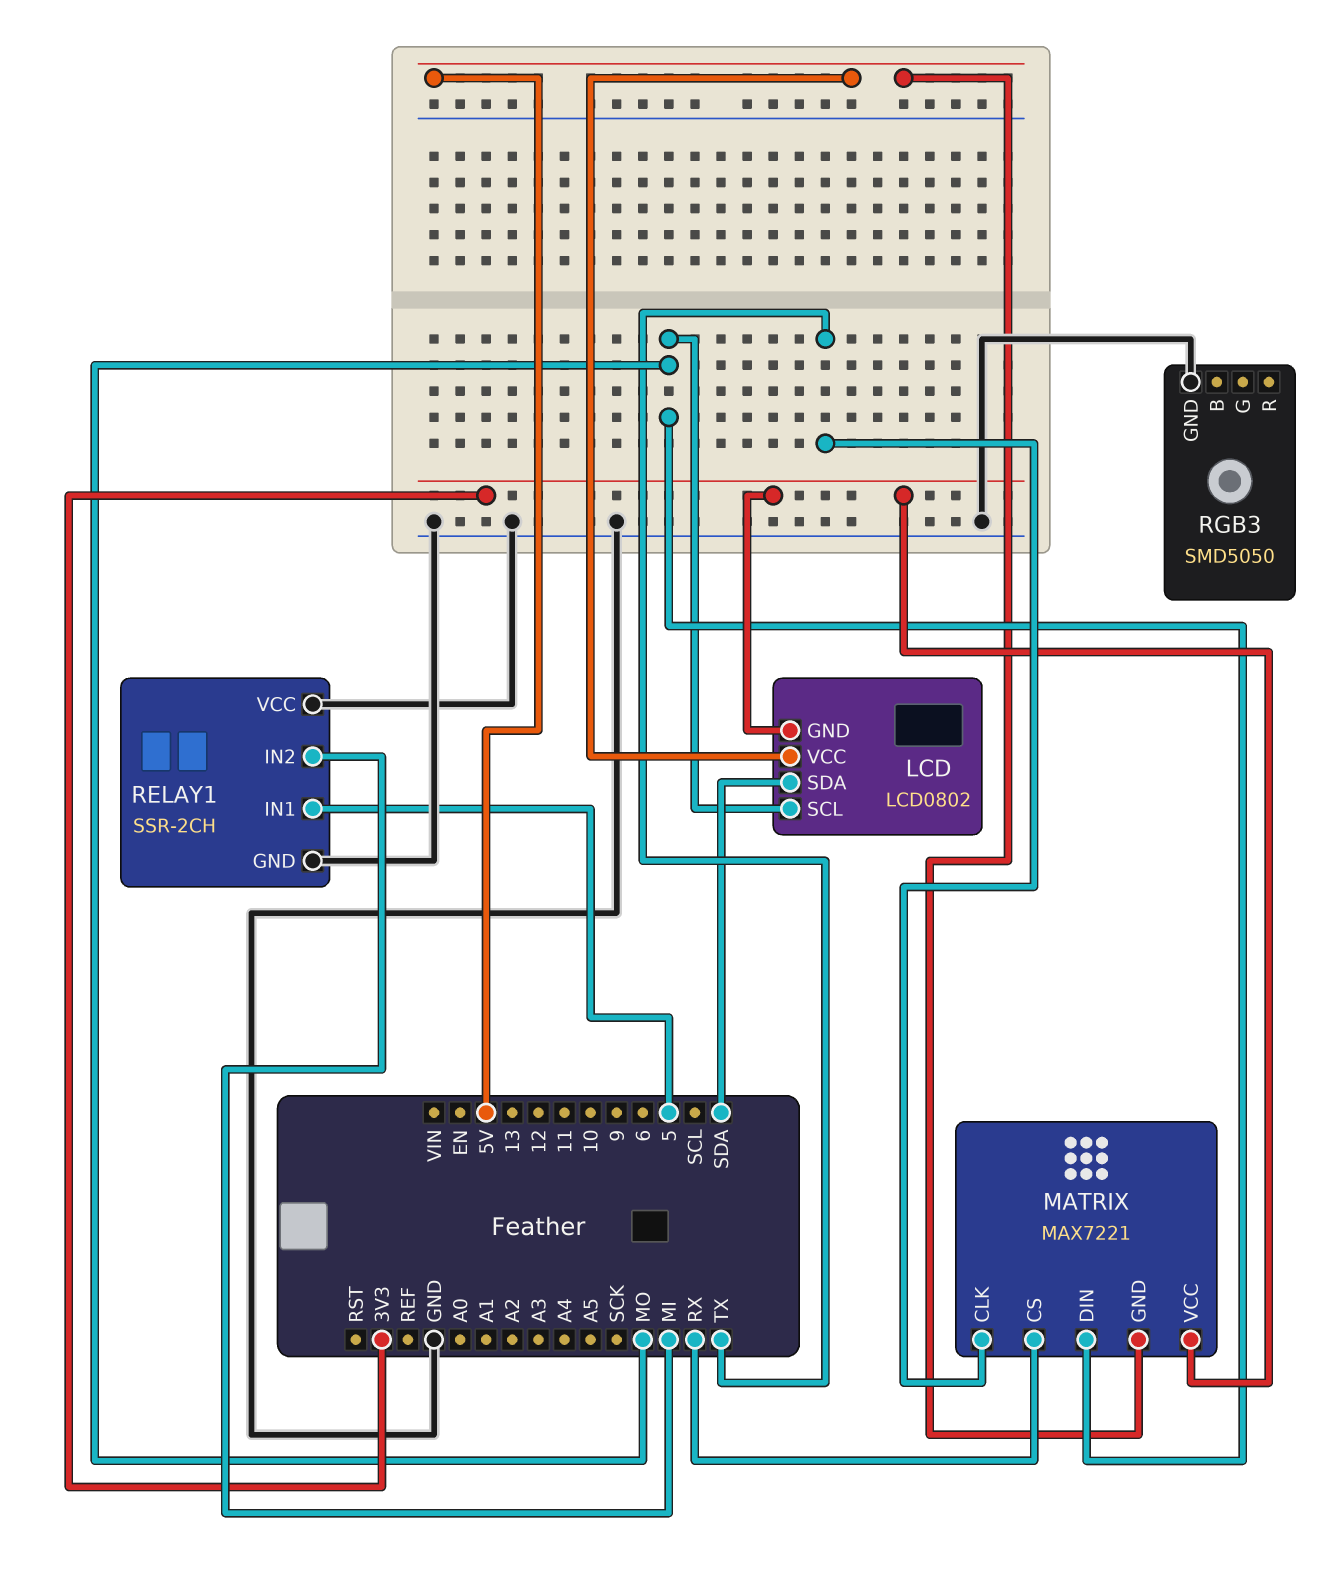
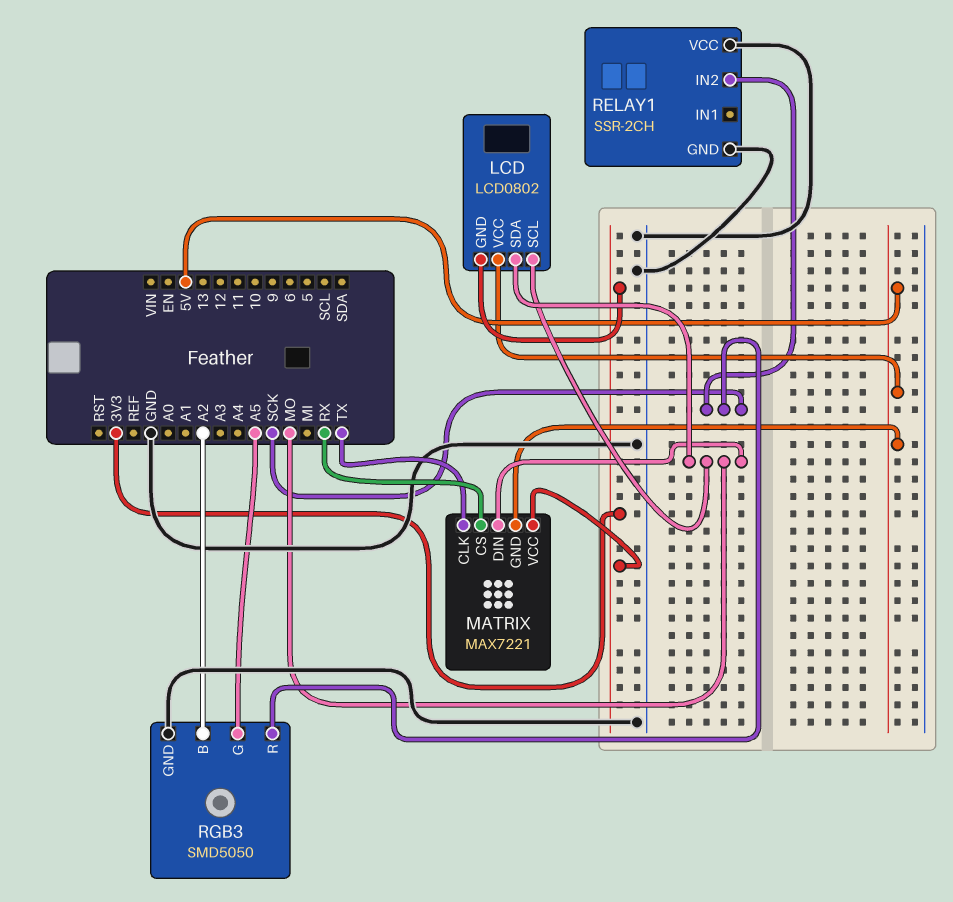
LCD pin SDA: SDA -> MO
RELAY1 pin IN1: 5 -> none
RELAY1 pin IN2: MI -> SCK
RGB3 pin B: none -> A2
RGB3 pin G: none -> A5
RGB3 pin R: none -> SCK

